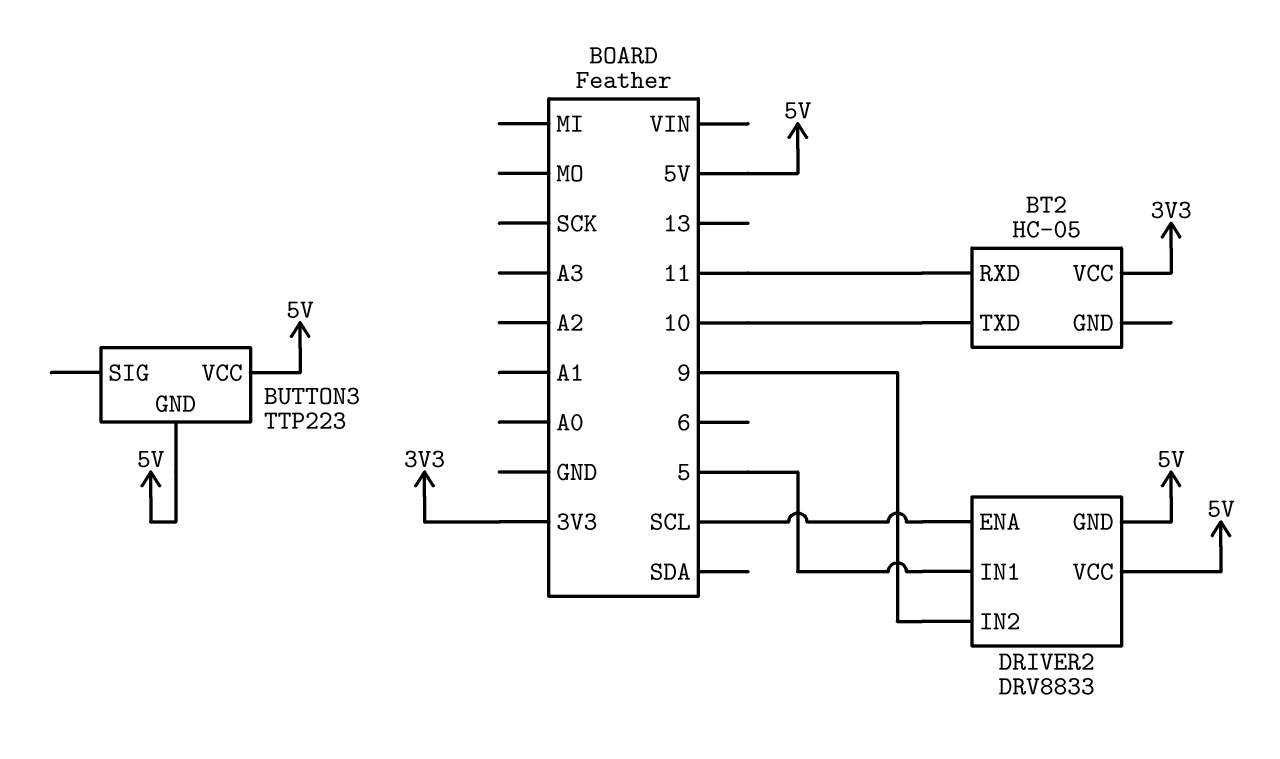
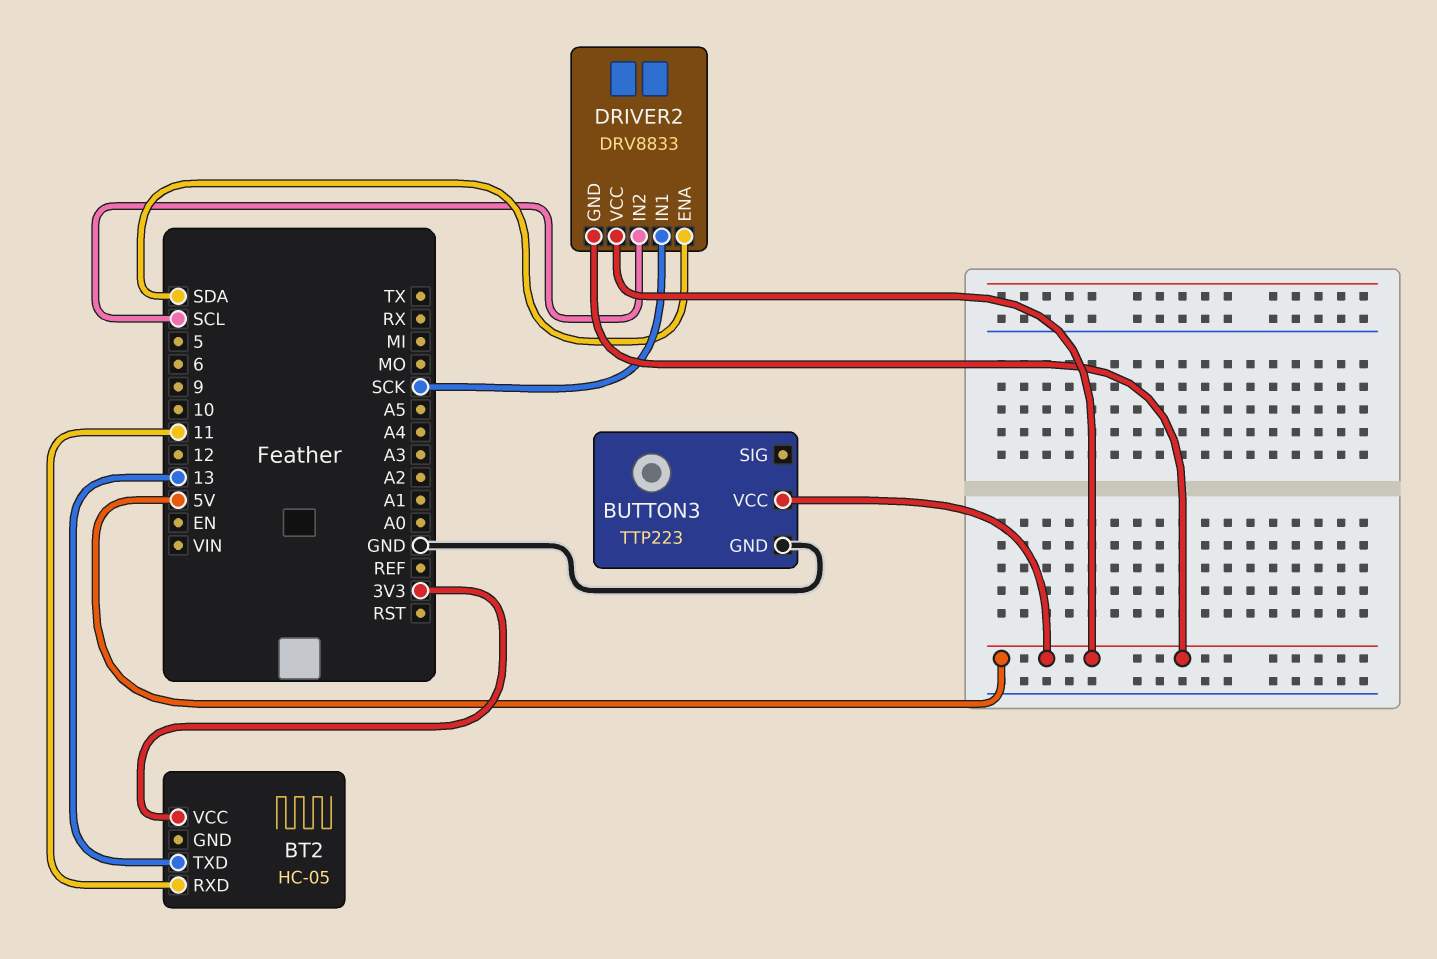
BT2 pin TXD: 10 -> 13
BUTTON3 pin GND: 5V -> GND
DRIVER2 pin ENA: SCL -> SDA
DRIVER2 pin IN1: 5 -> SCK
DRIVER2 pin IN2: 9 -> SCL

